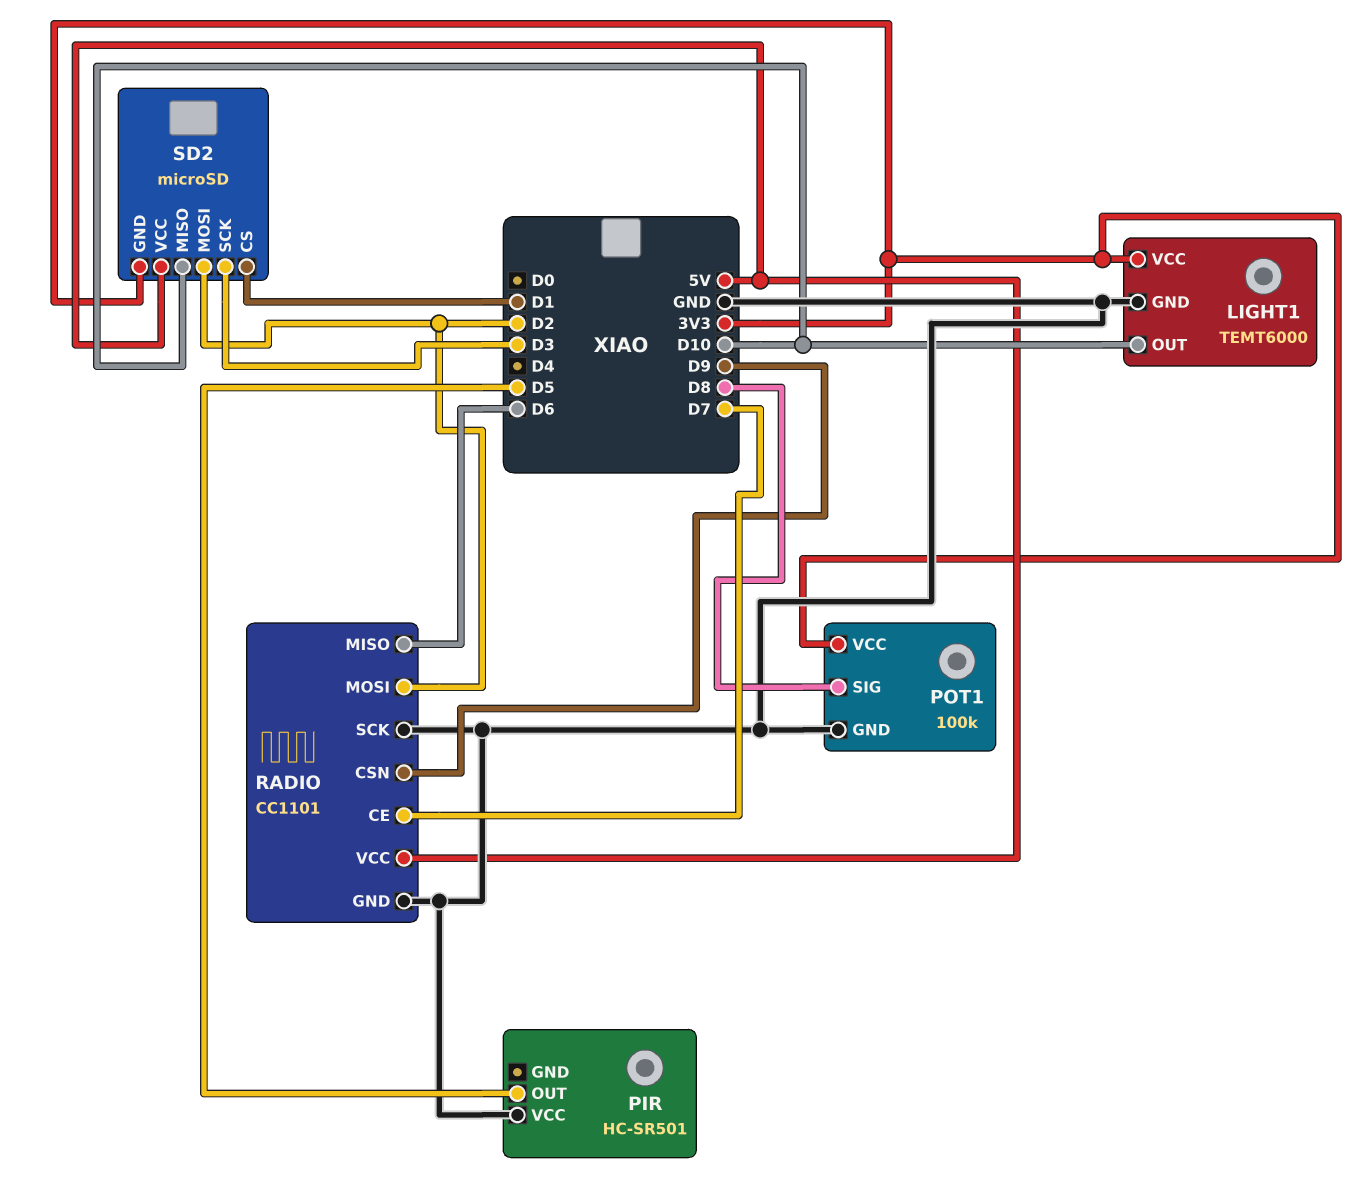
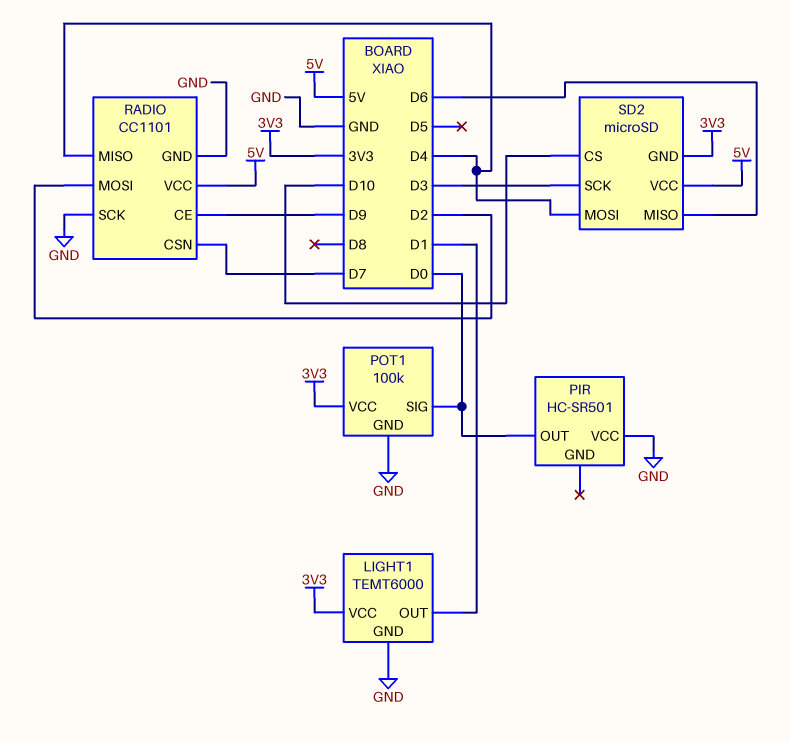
LIGHT1 pin OUT: D10 -> D1
PIR pin OUT: D5 -> D0
POT1 pin SIG: D8 -> D0
RADIO pin CE: D7 -> D9
RADIO pin CSN: D9 -> D7
RADIO pin MISO: D6 -> D4
SD2 pin CS: D1 -> D10
SD2 pin MISO: D10 -> D6
SD2 pin MOSI: D2 -> D4

